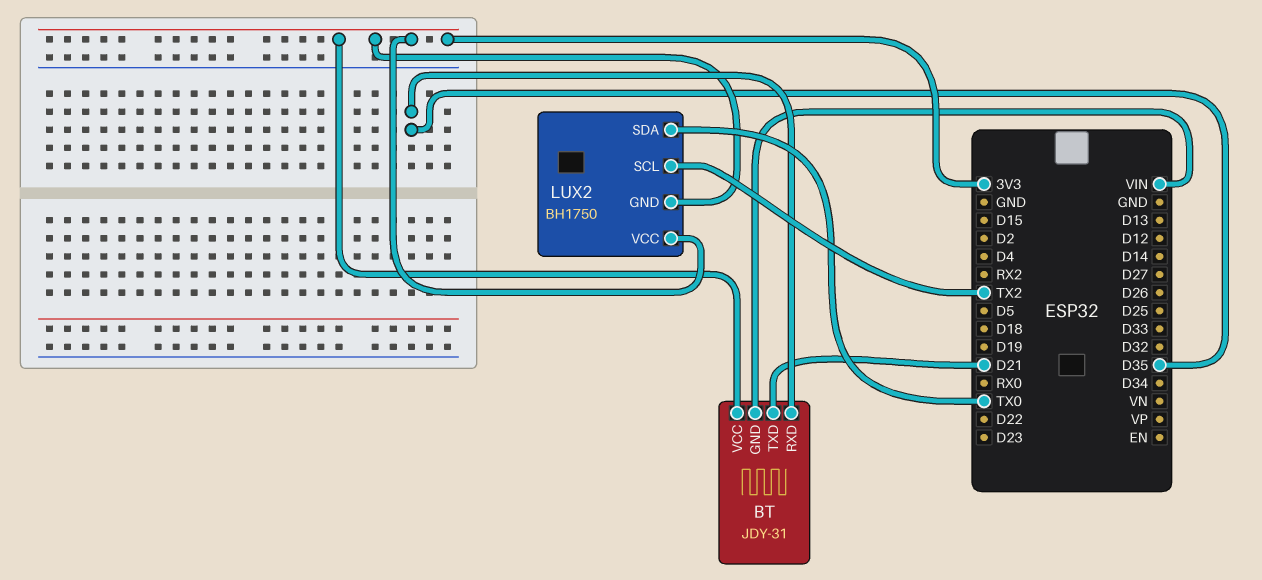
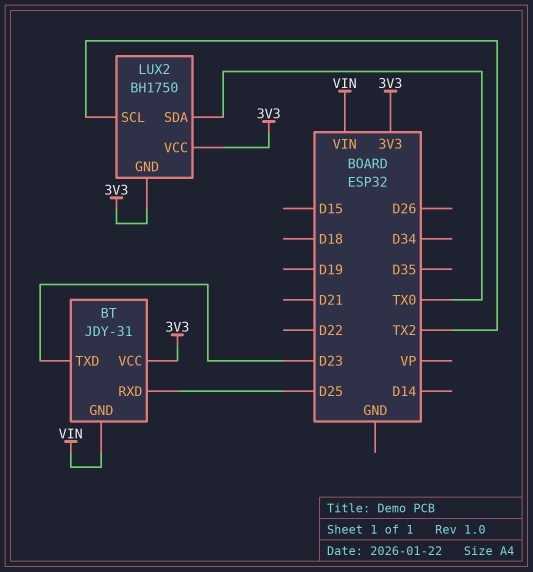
BT pin RXD: D35 -> D25
BT pin TXD: D21 -> D23

